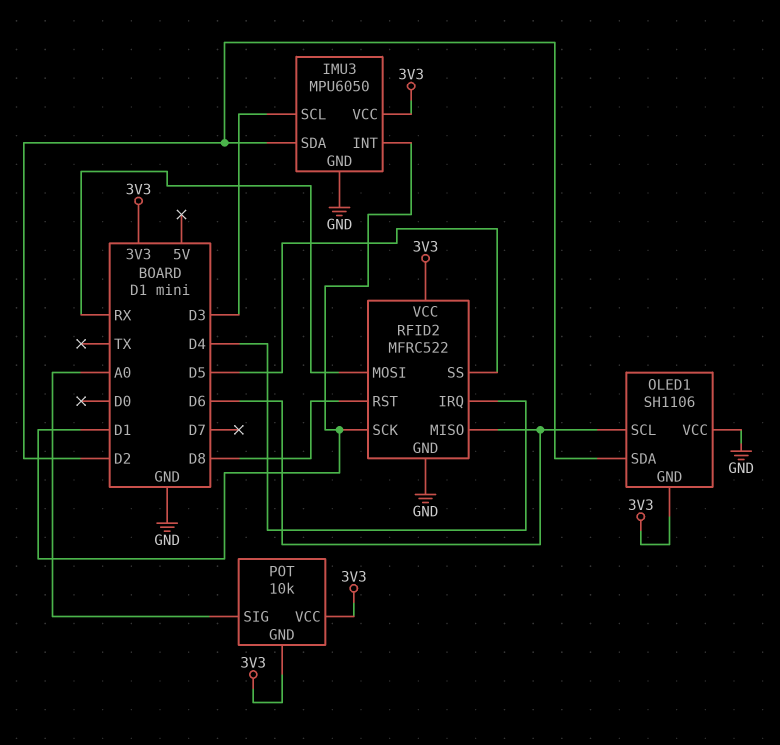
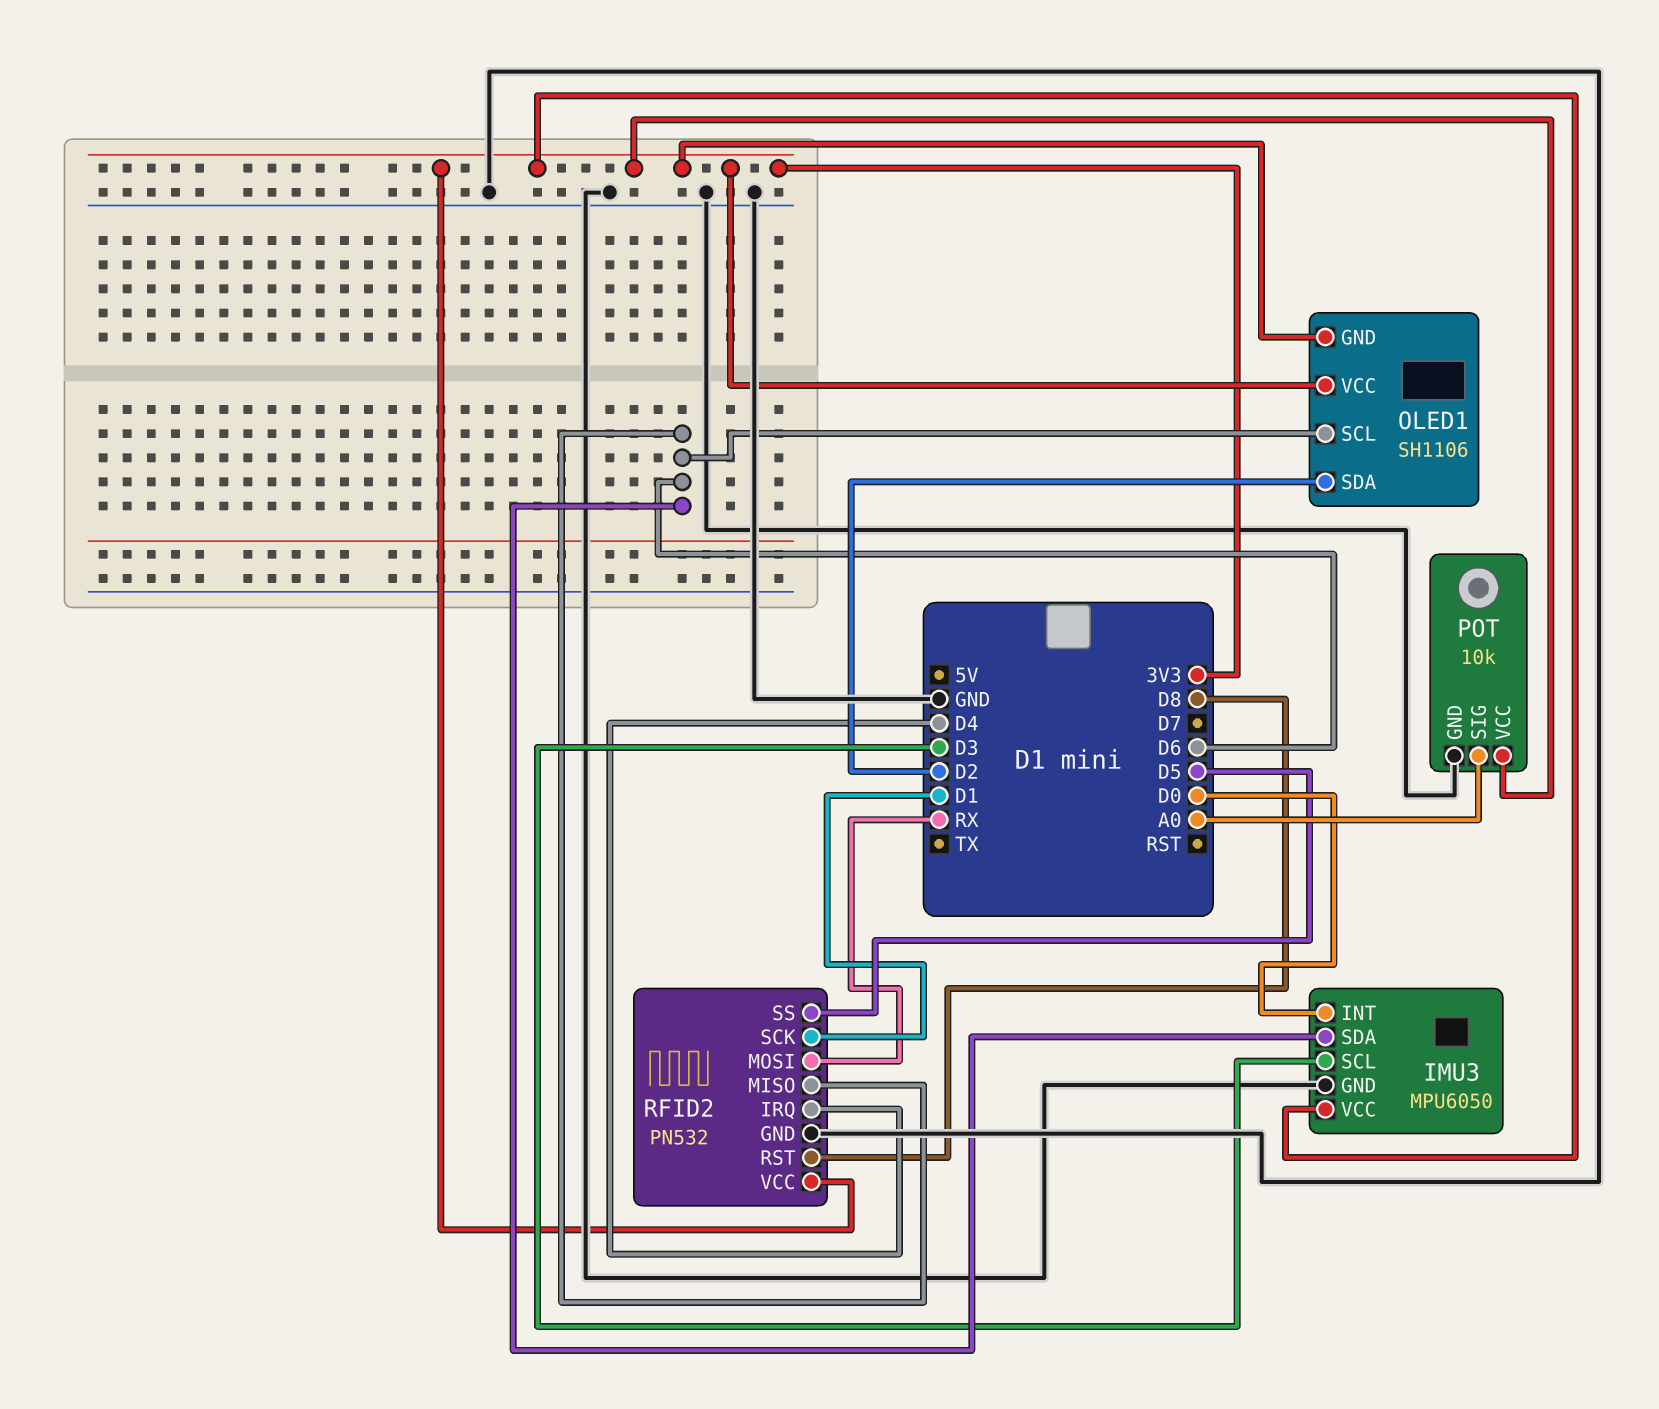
IMU3 pin INT: D1 -> D0
IMU3 pin SDA: D2 -> D6
OLED1 pin VCC: GND -> 3V3
POT pin GND: 3V3 -> GND
RFID2: MFRC522 -> PN532

